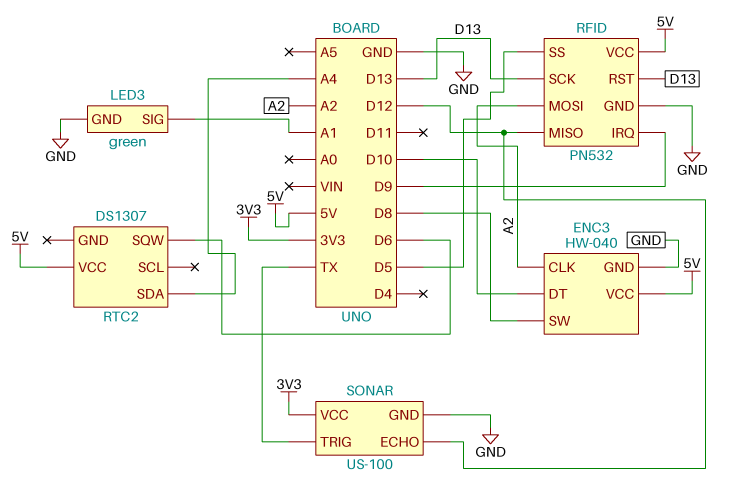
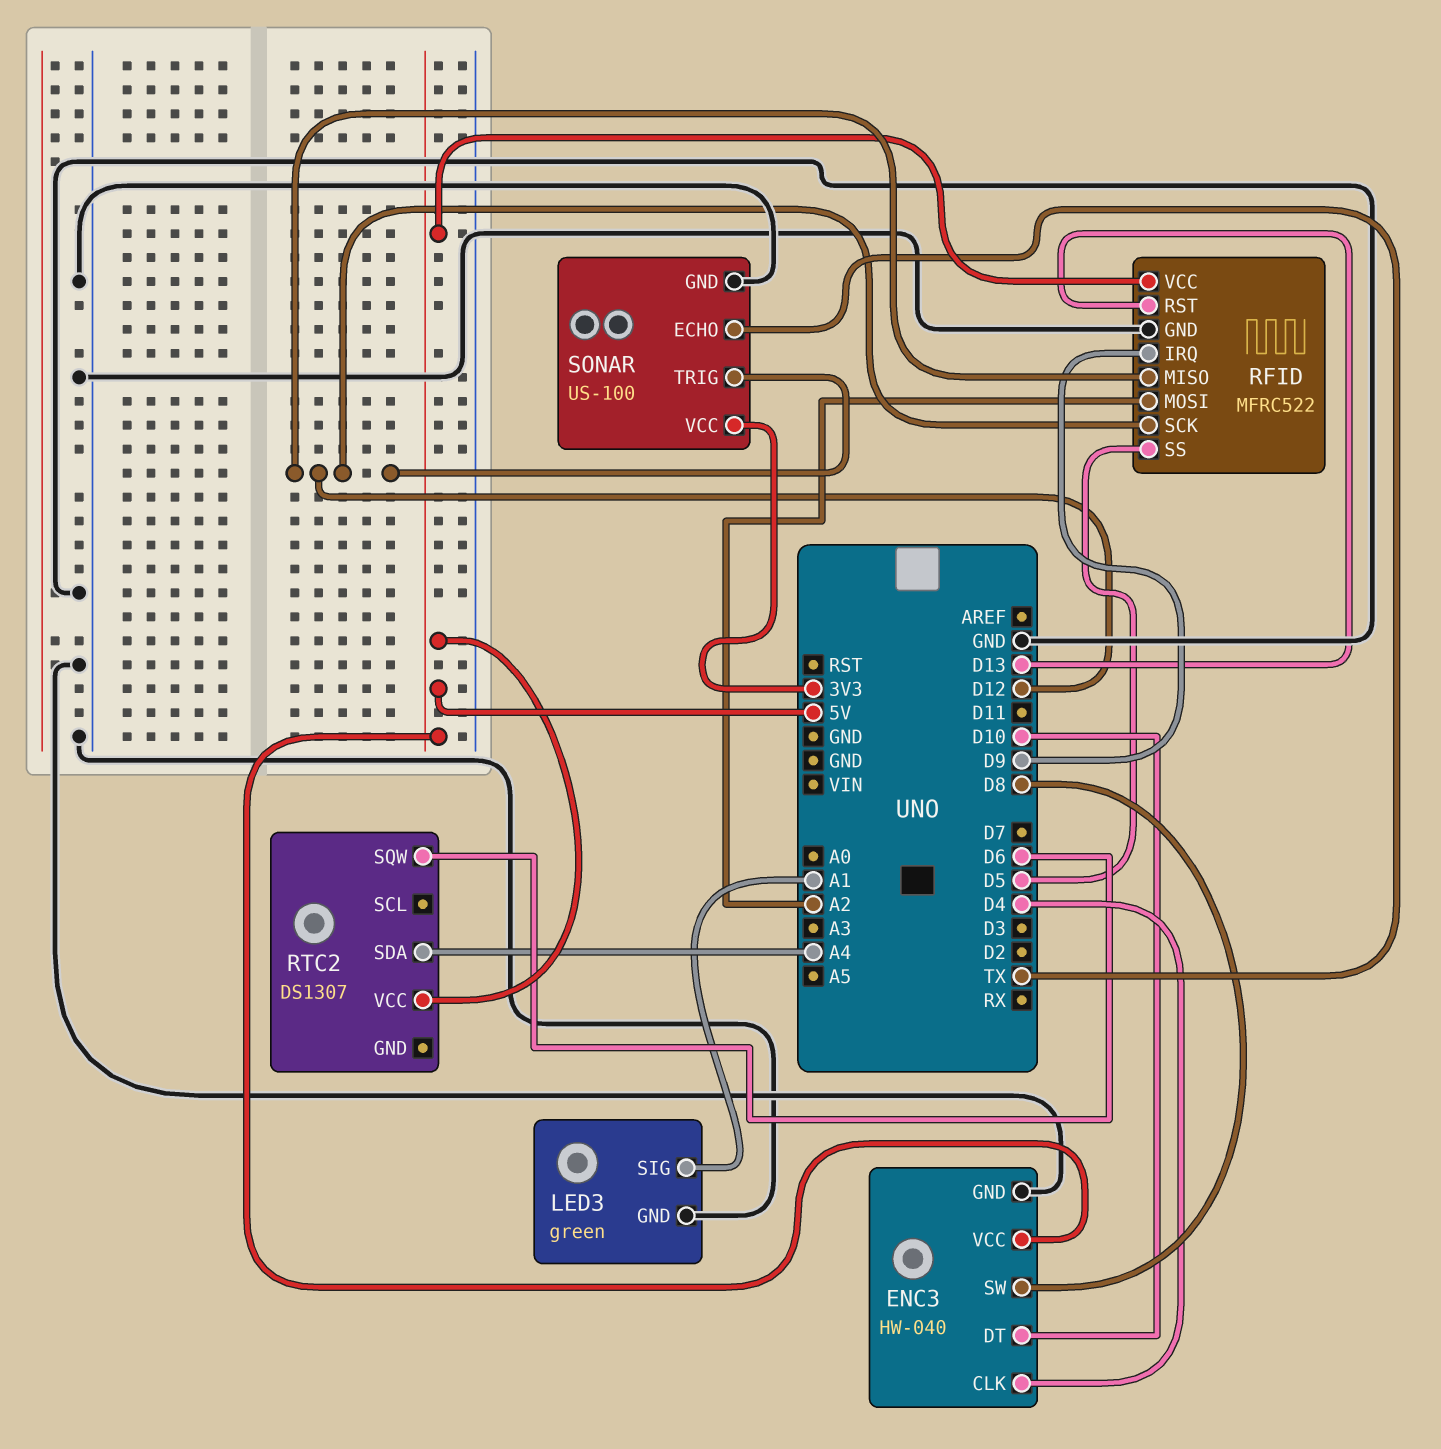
ENC3 pin CLK: A2 -> D4
RFID: PN532 -> MFRC522
RFID pin SCK: D13 -> D12
SONAR pin ECHO: D12 -> TX
SONAR pin TRIG: TX -> D12

